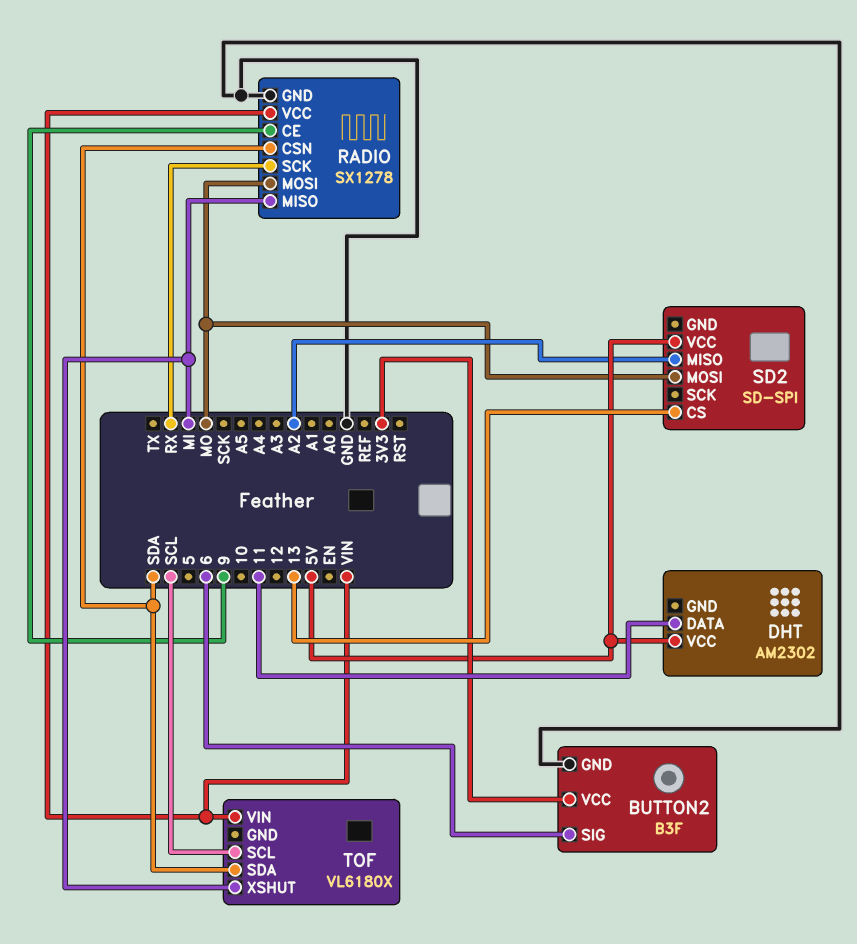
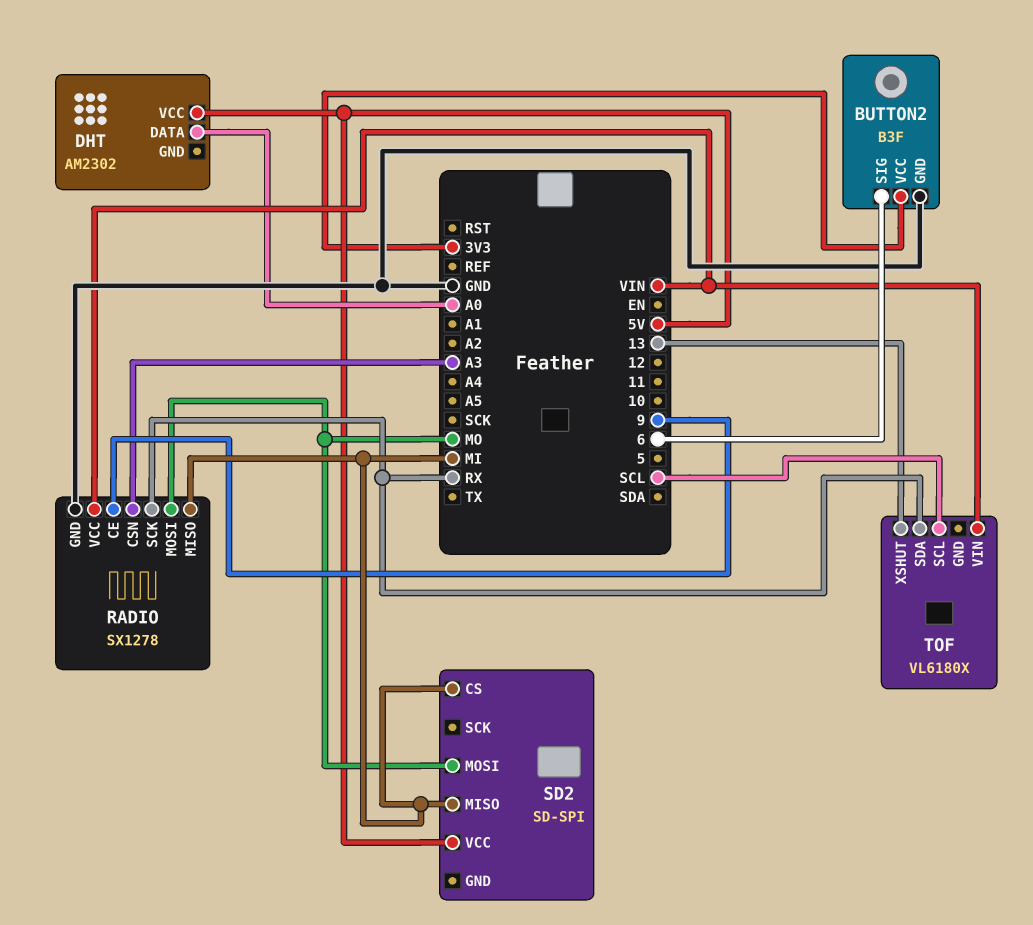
DHT pin DATA: 11 -> A0
RADIO pin CSN: SDA -> A3
SD2 pin CS: 13 -> MI
SD2 pin MISO: A2 -> MI
TOF pin SDA: SDA -> RX
TOF pin XSHUT: MI -> 13

